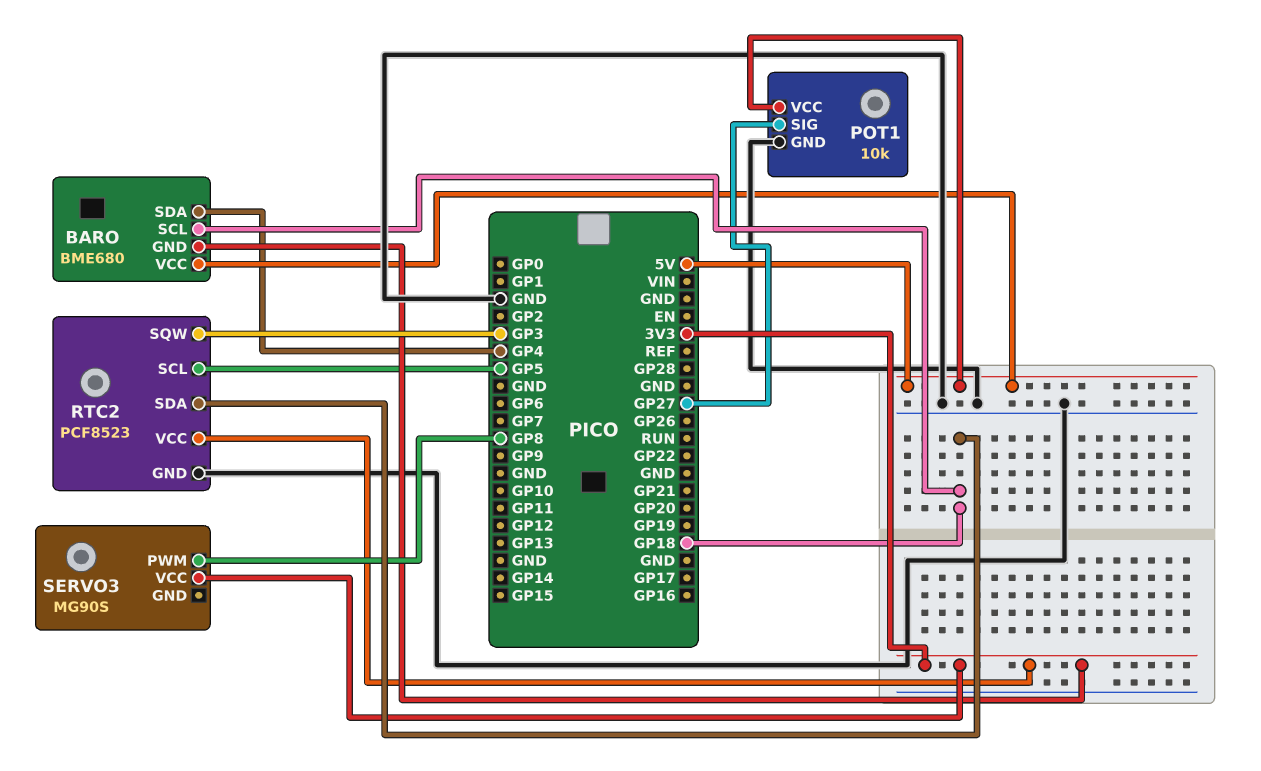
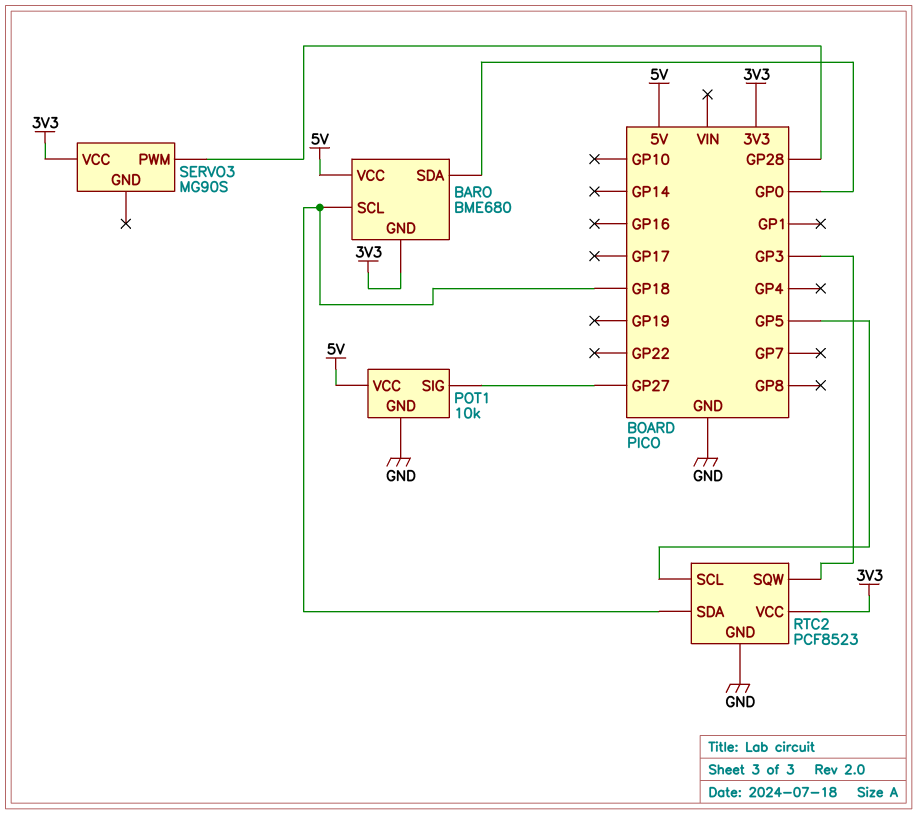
BARO pin SDA: GP4 -> GP0
SERVO3 pin PWM: GP8 -> GP28

